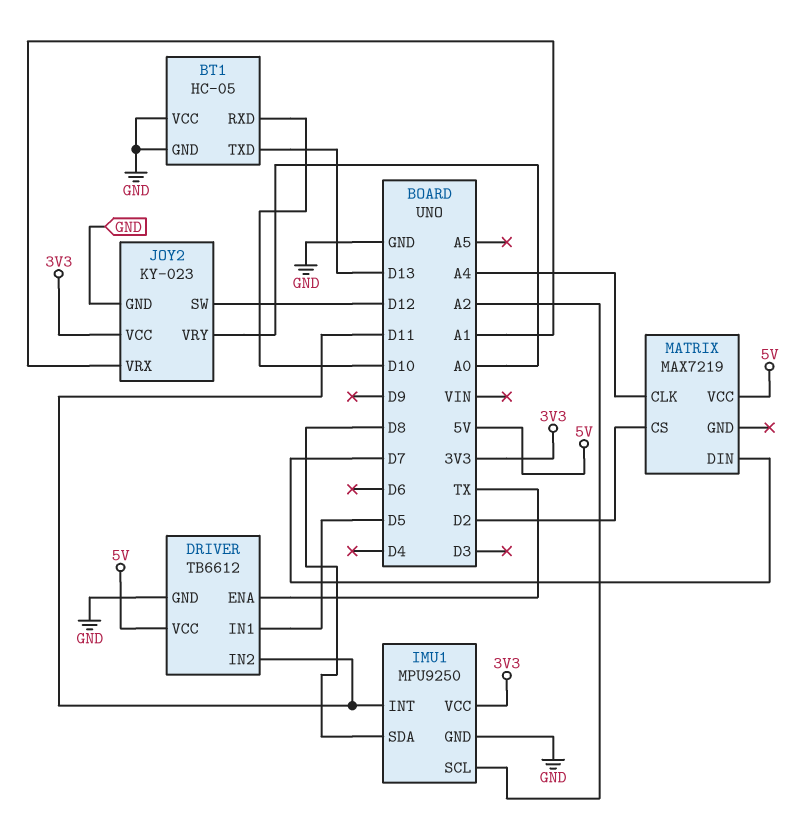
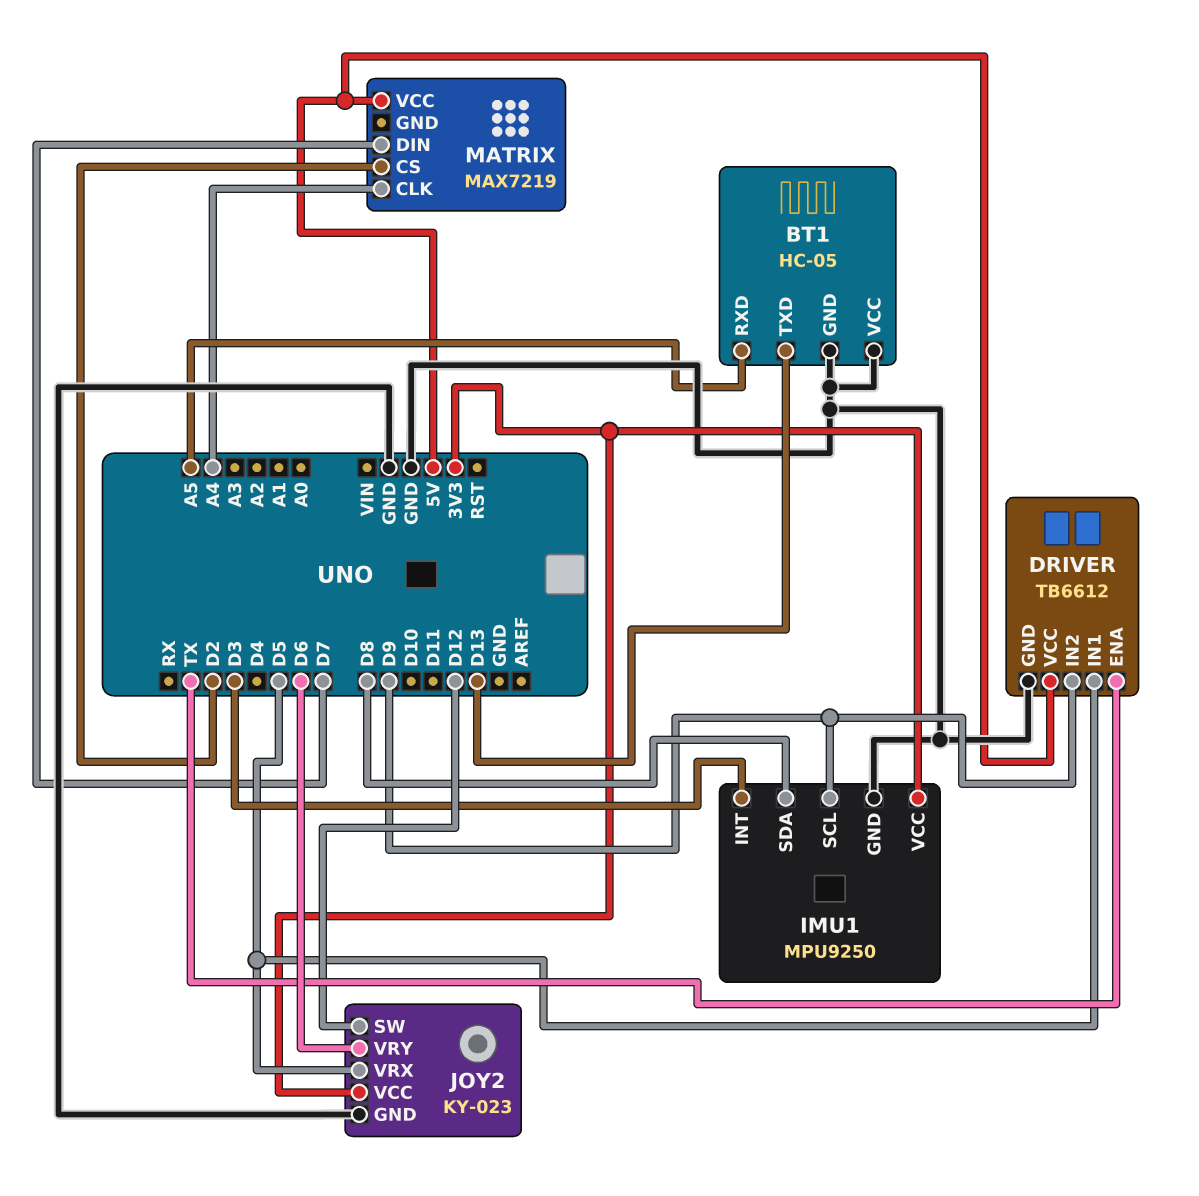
BT1 pin RXD: D10 -> A5
DRIVER pin IN2: D11 -> D9
IMU1 pin INT: D11 -> D3
IMU1 pin SCL: A2 -> D9
JOY2 pin VRX: A1 -> D5
JOY2 pin VRY: A0 -> D6

